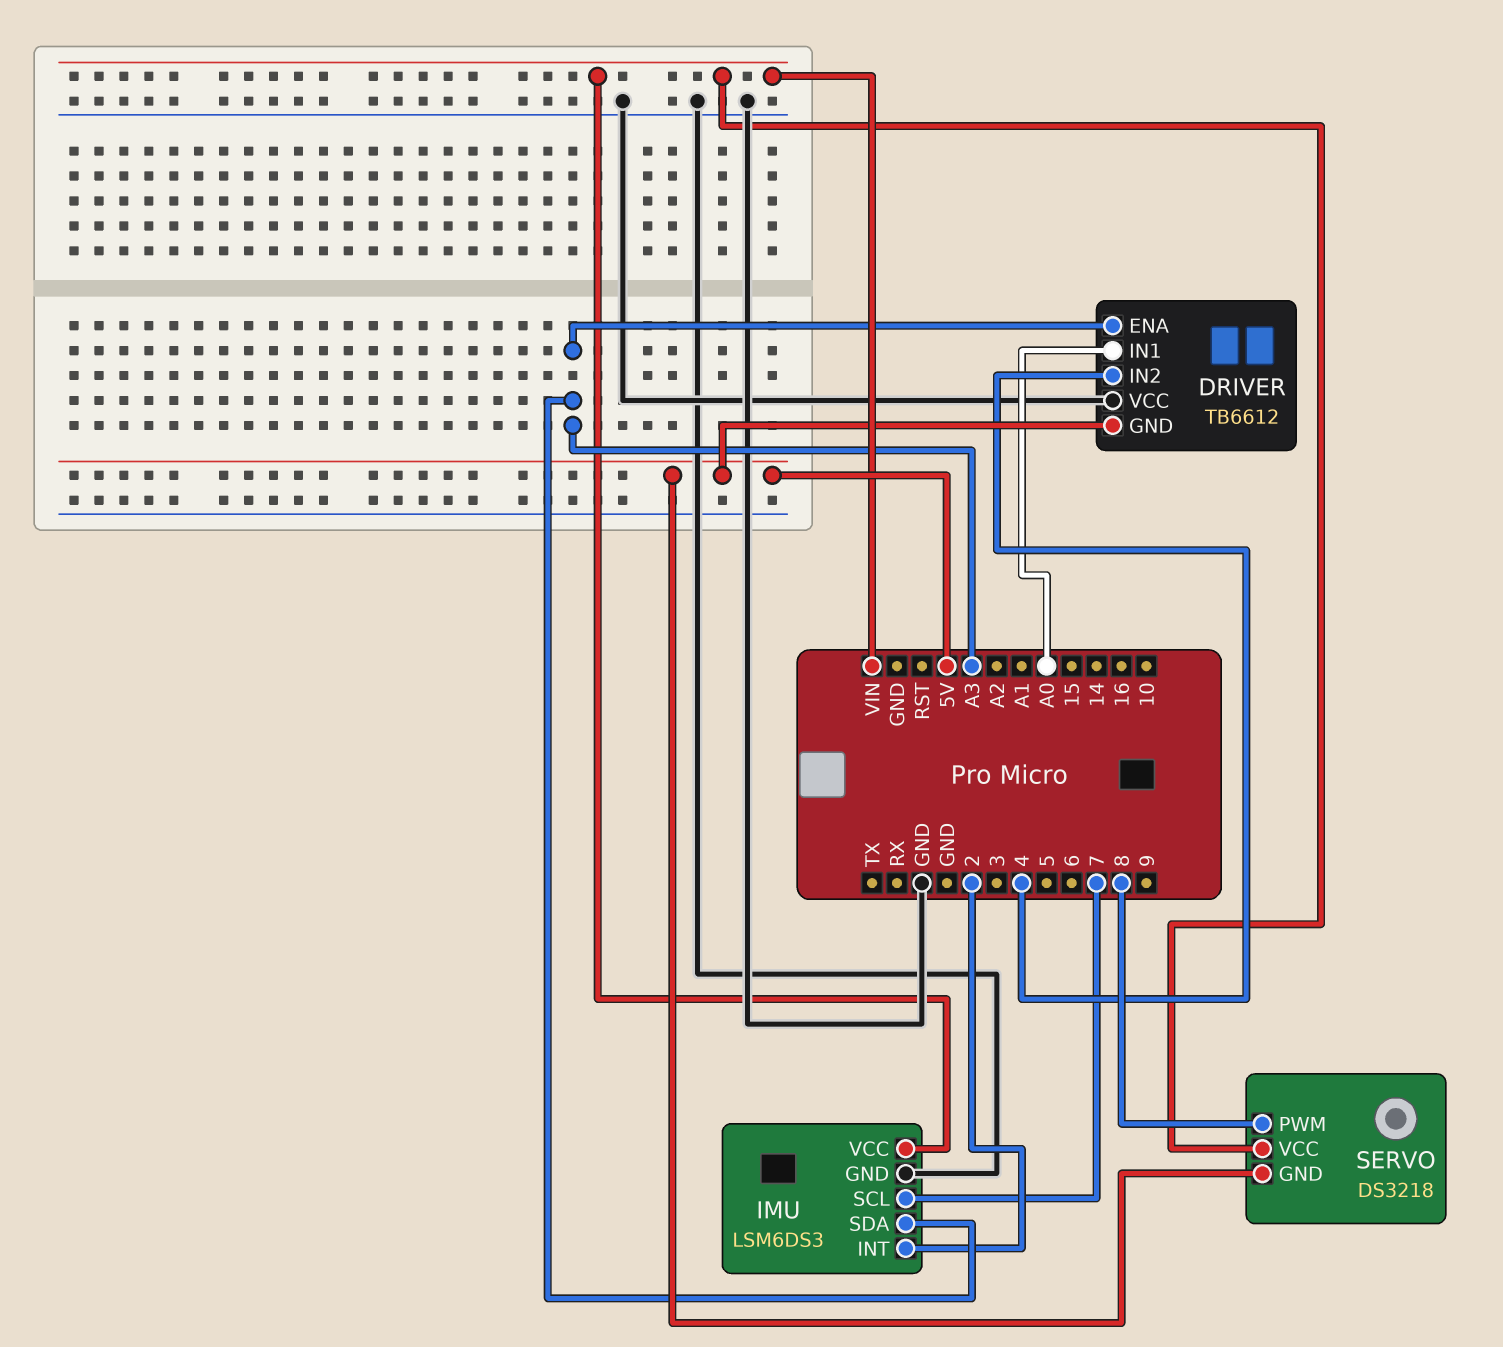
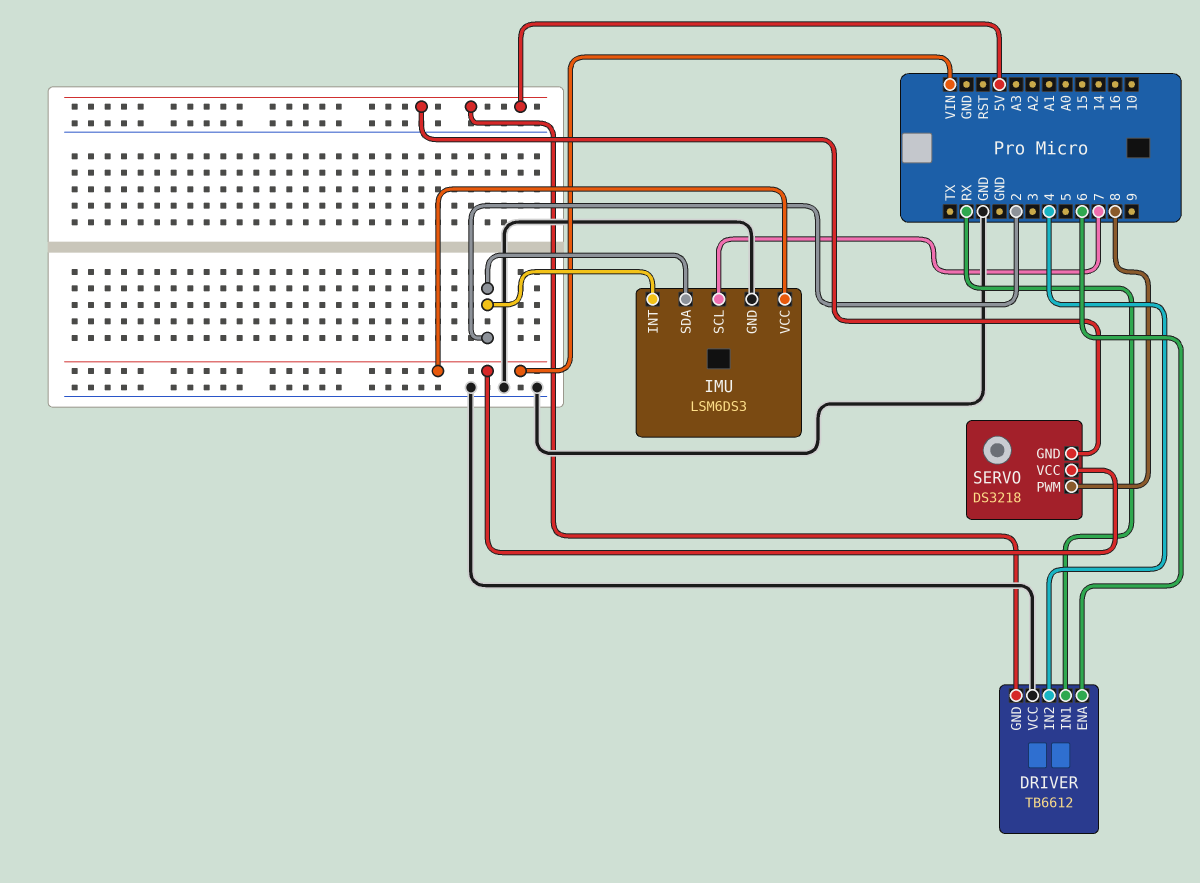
DRIVER pin ENA: A3 -> 6
DRIVER pin IN1: A0 -> RX
IMU pin SDA: A3 -> 2

